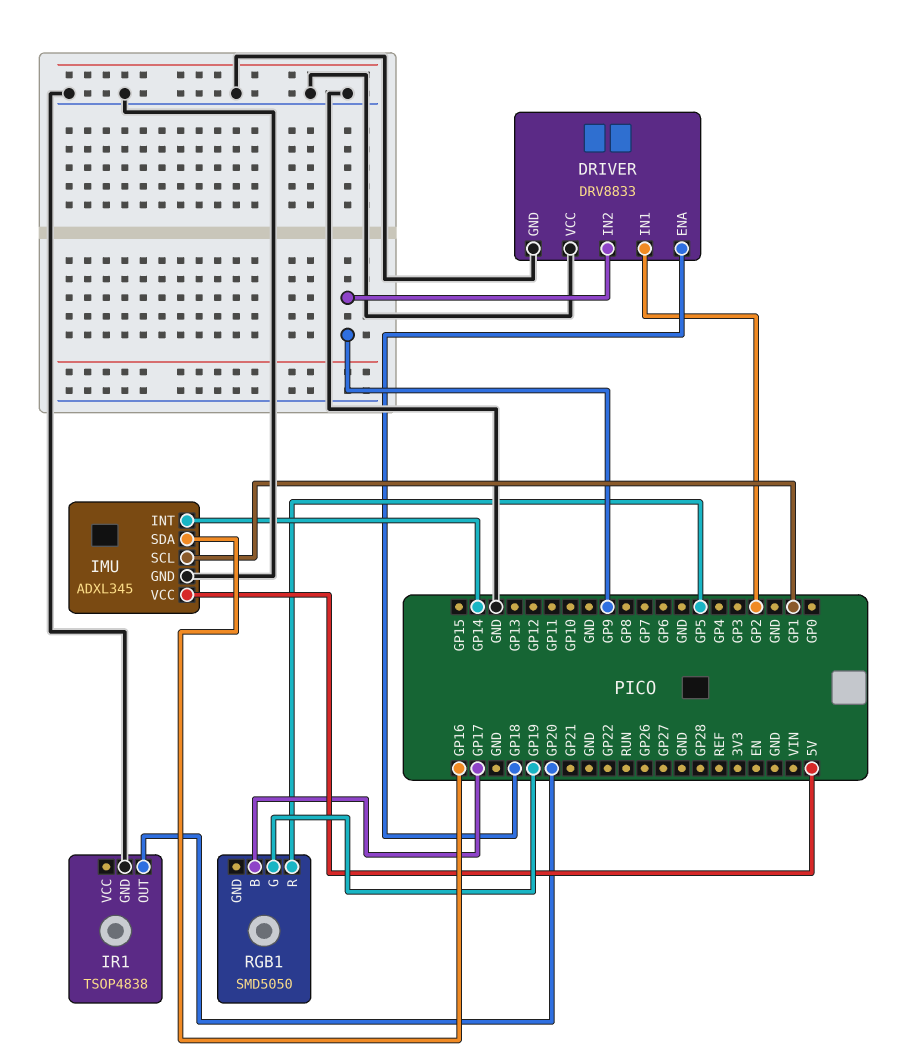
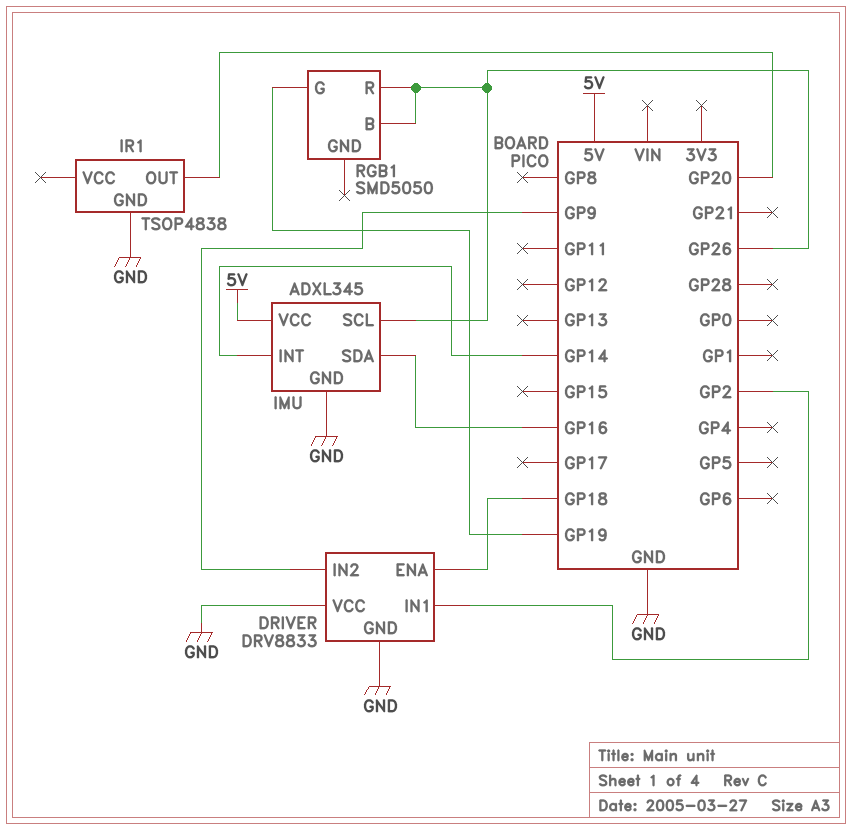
IMU pin SCL: GP1 -> GP26
RGB1 pin B: GP17 -> GP26
RGB1 pin R: GP5 -> GP26

